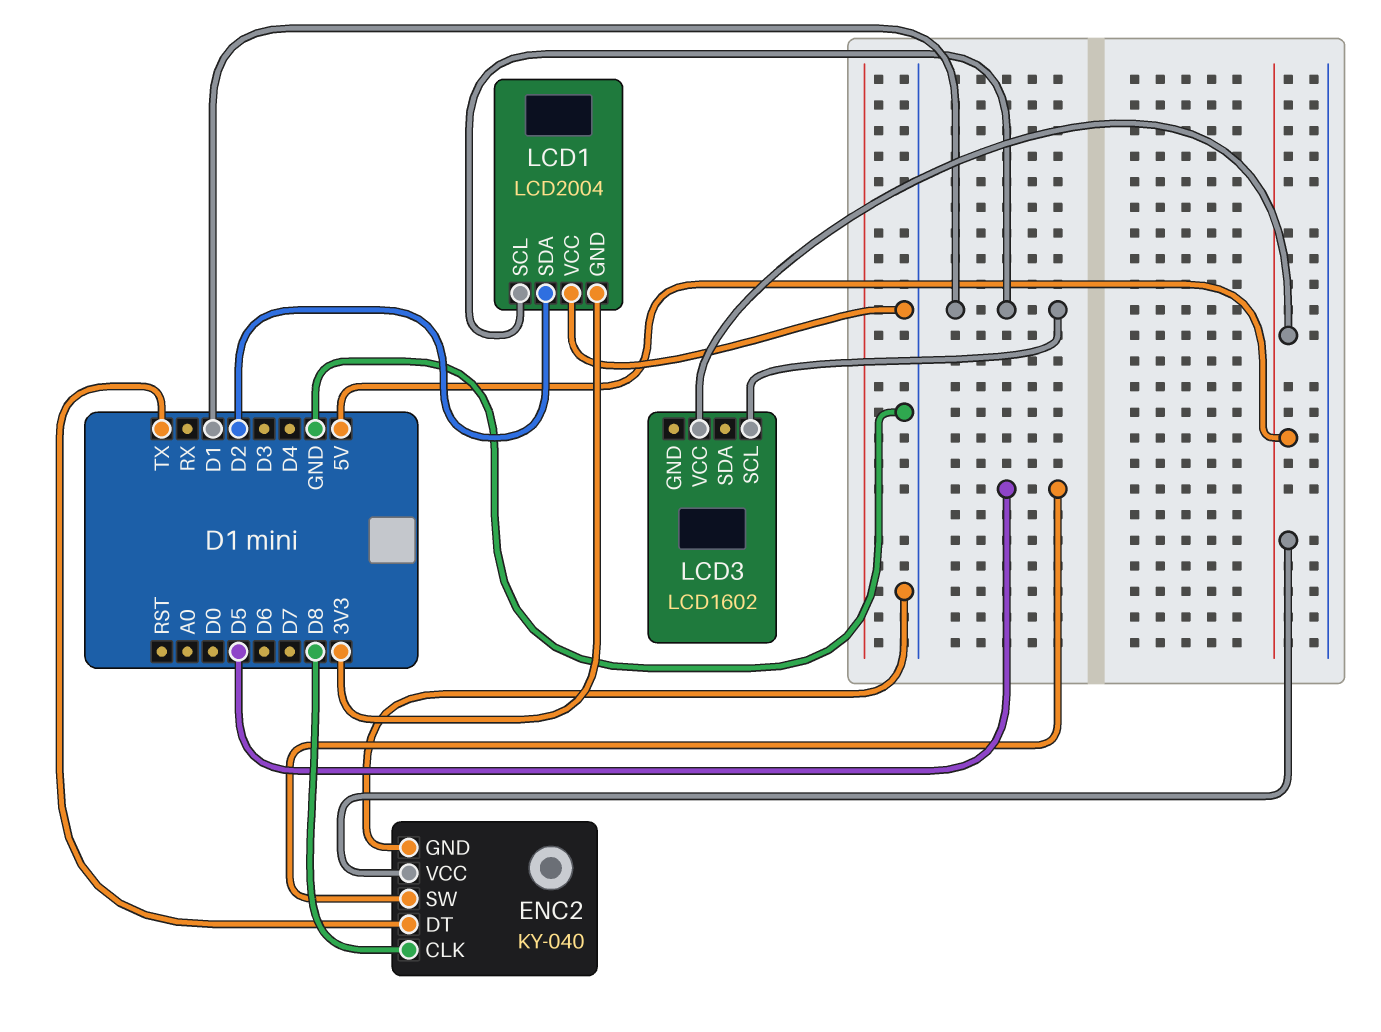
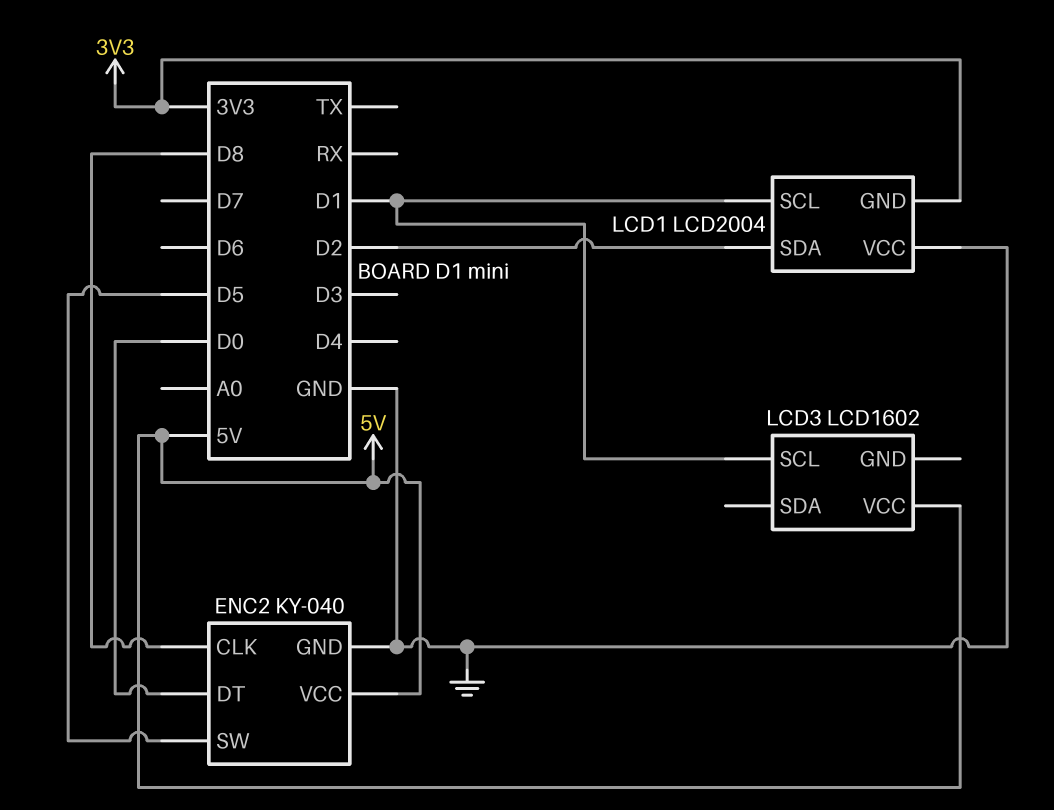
ENC2 pin DT: TX -> D0

